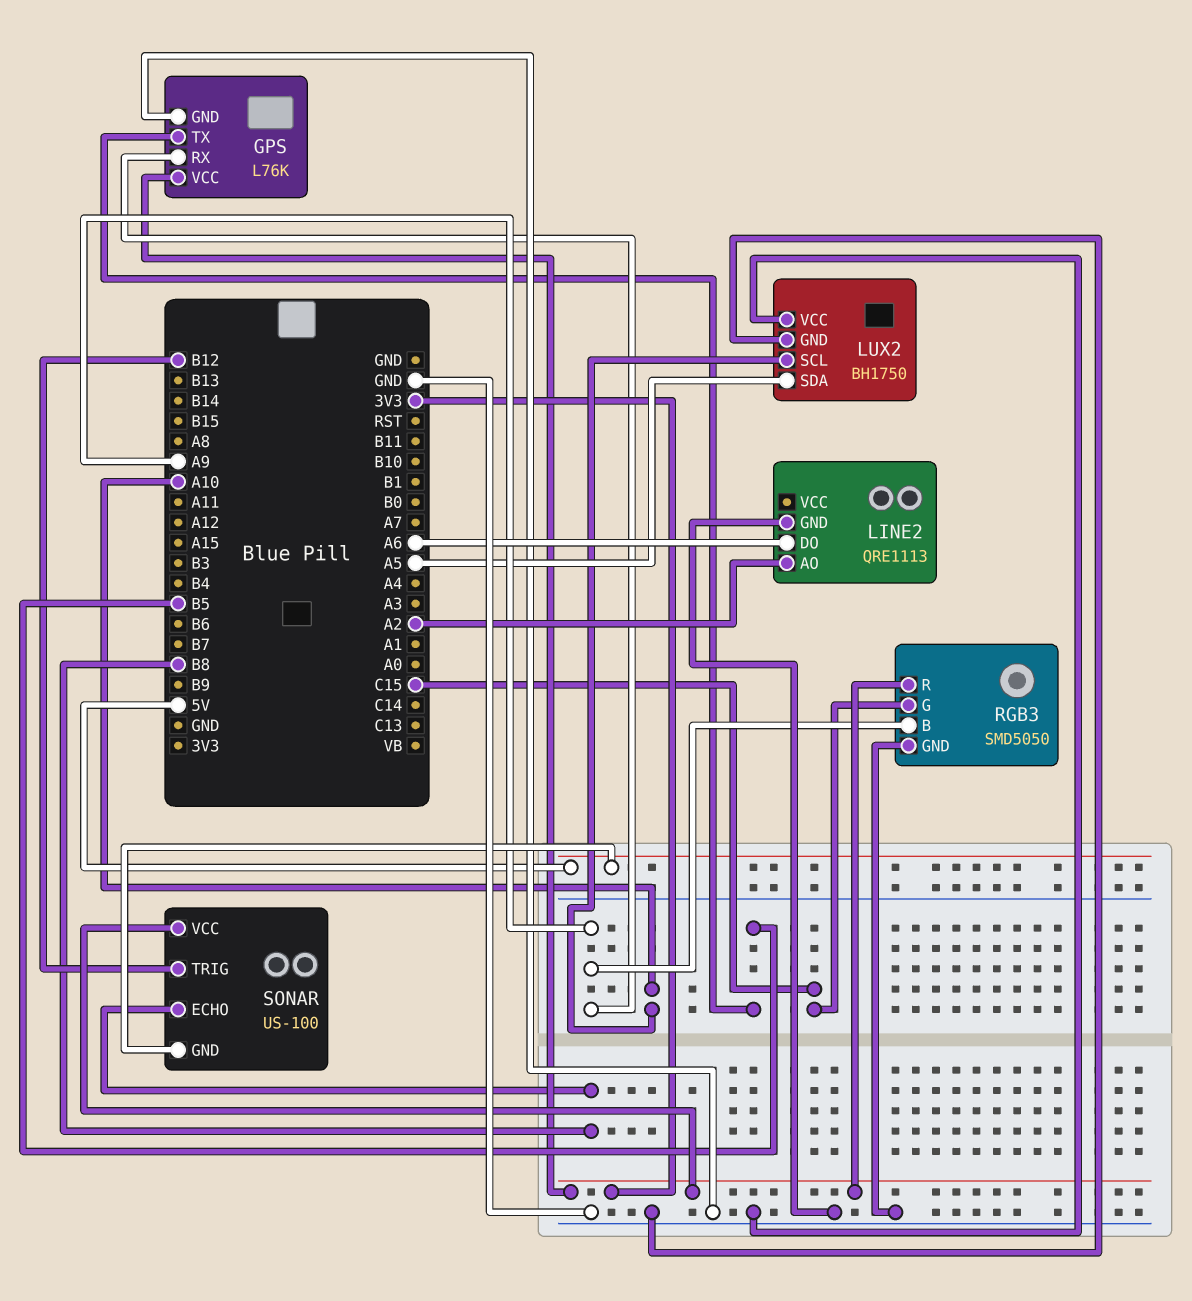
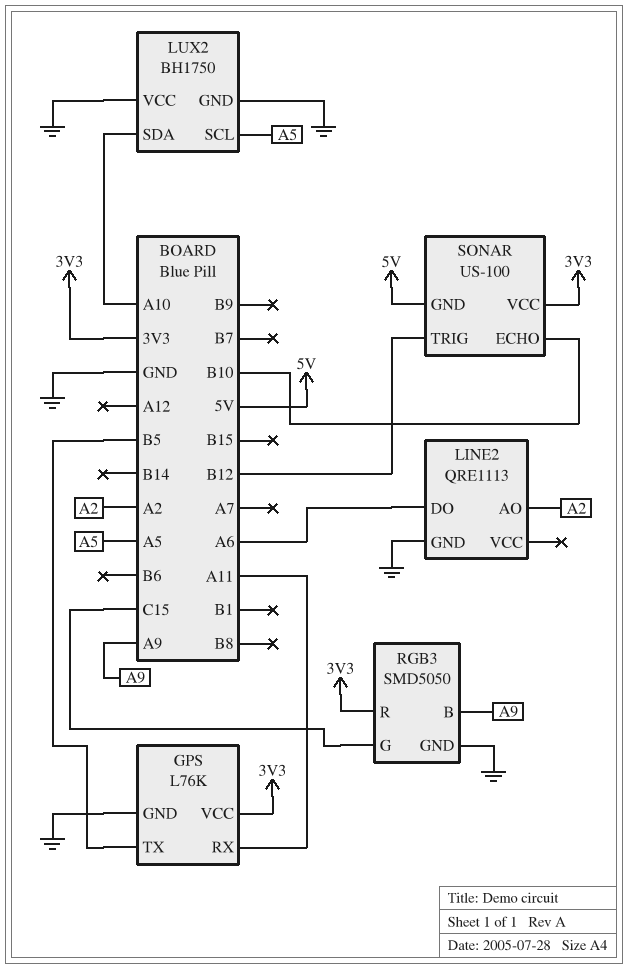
GPS pin RX: A9 -> A11
LUX2 pin SCL: A10 -> A5
LUX2 pin SDA: A5 -> A10
SONAR pin ECHO: B8 -> B10

